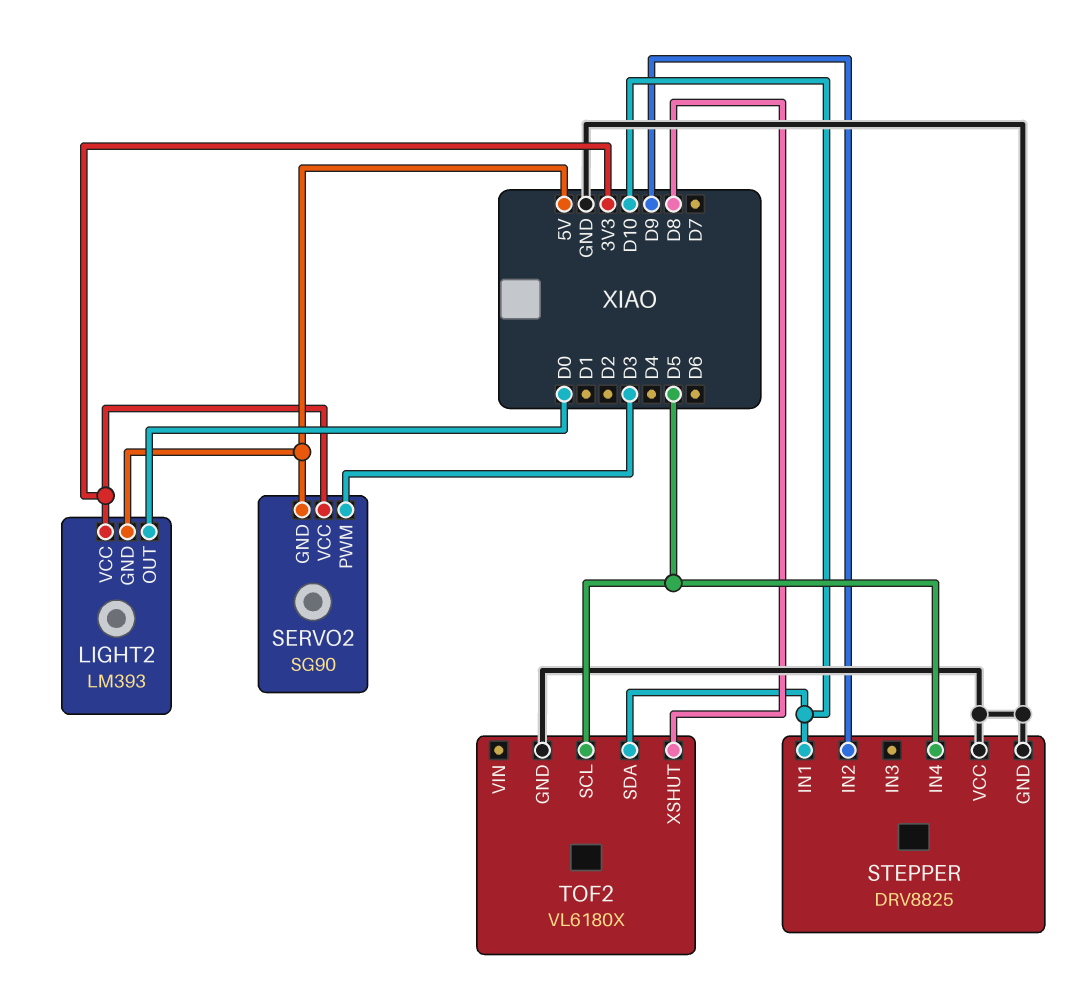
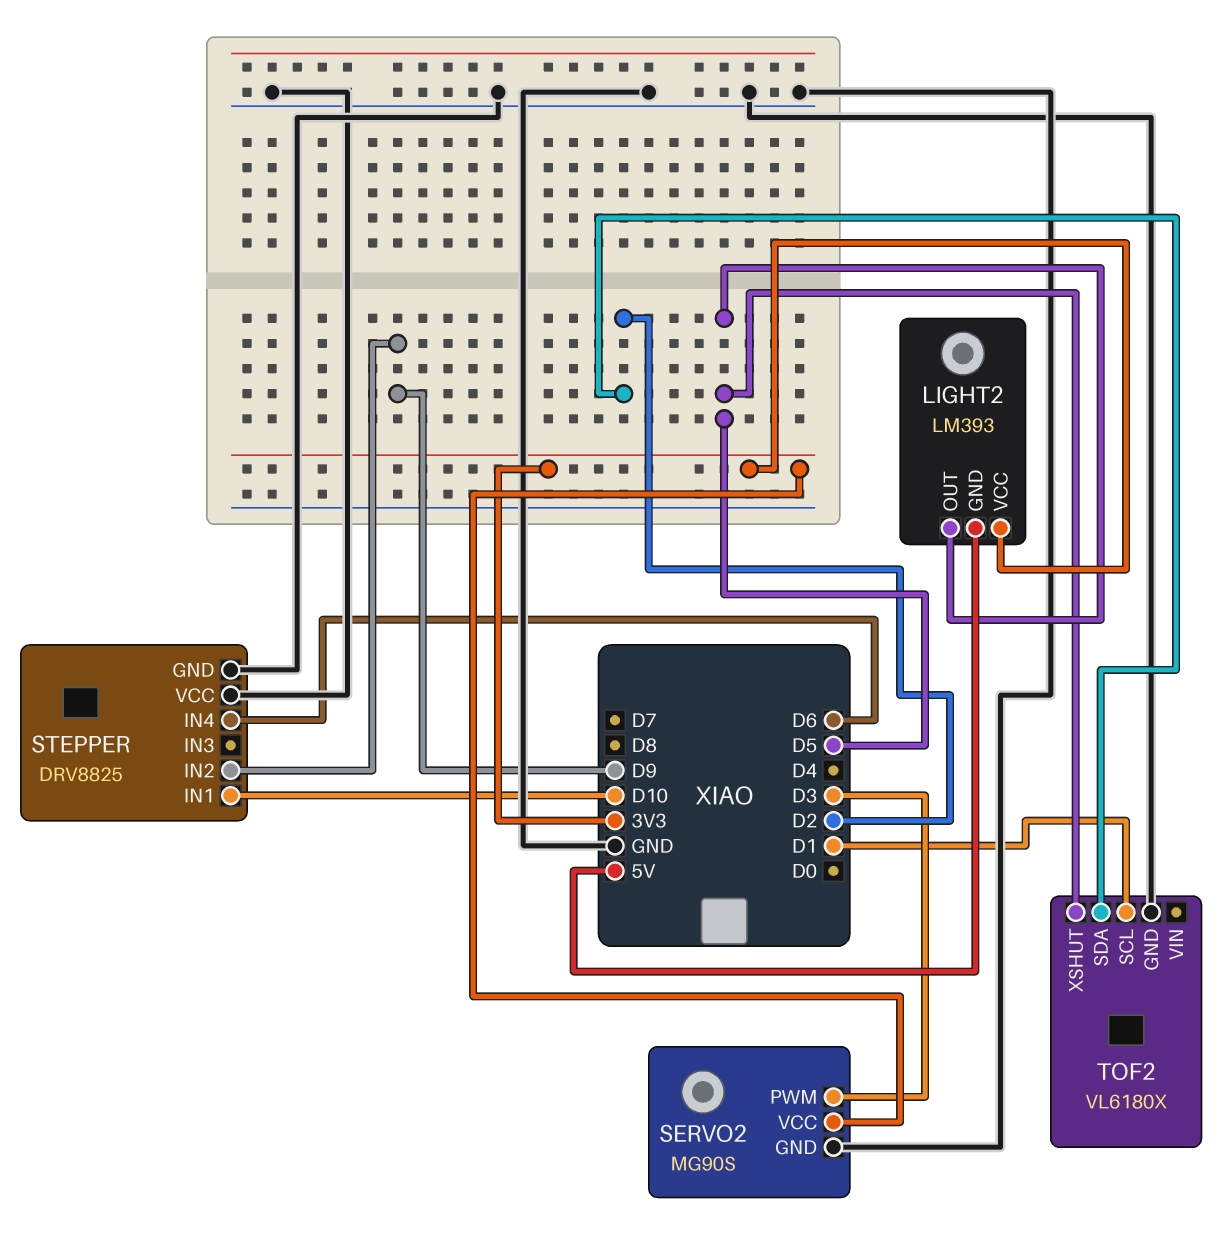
LIGHT2 pin OUT: D0 -> D5
SERVO2: SG90 -> MG90S
SERVO2 pin GND: 5V -> GND
STEPPER pin IN4: D5 -> D6
TOF2 pin SCL: D5 -> D1
TOF2 pin SDA: D10 -> D2
TOF2 pin XSHUT: D8 -> D5

